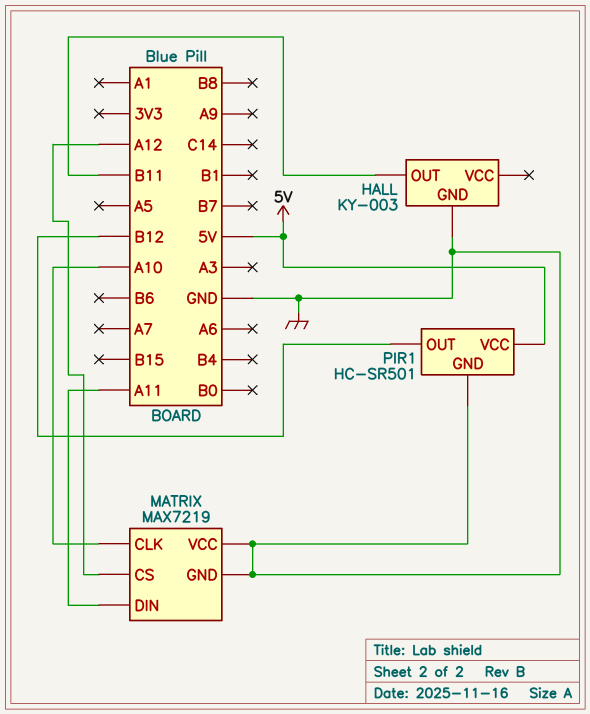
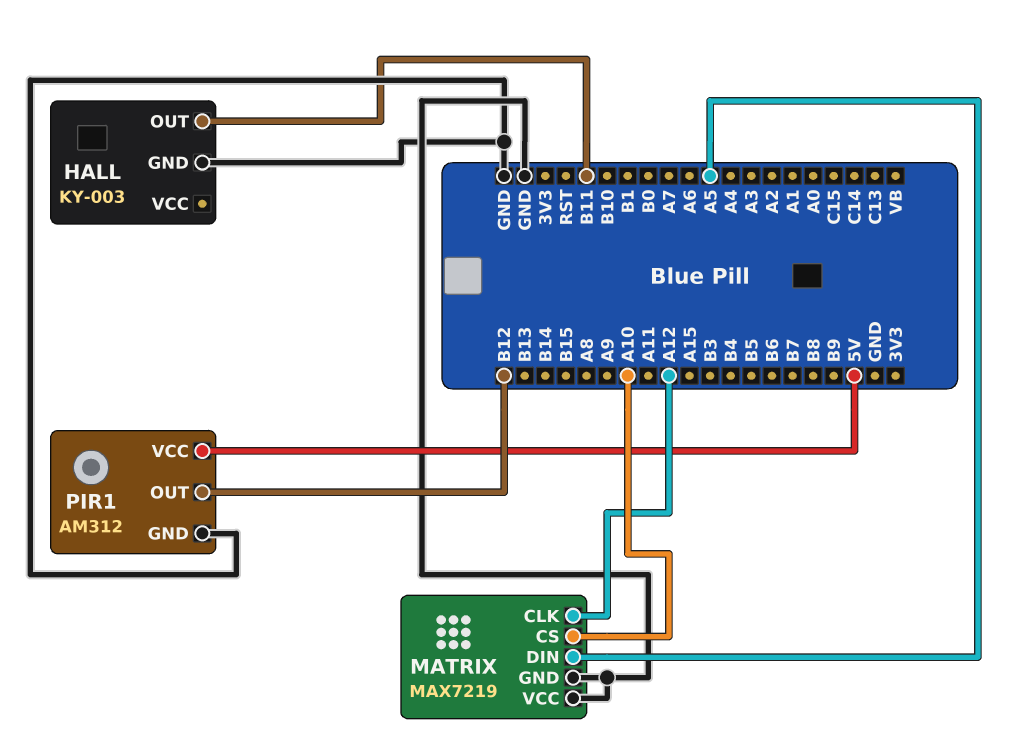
MATRIX pin CLK: A10 -> A12
MATRIX pin CS: A12 -> A10
MATRIX pin DIN: A11 -> A5
PIR1: HC-SR501 -> AM312

